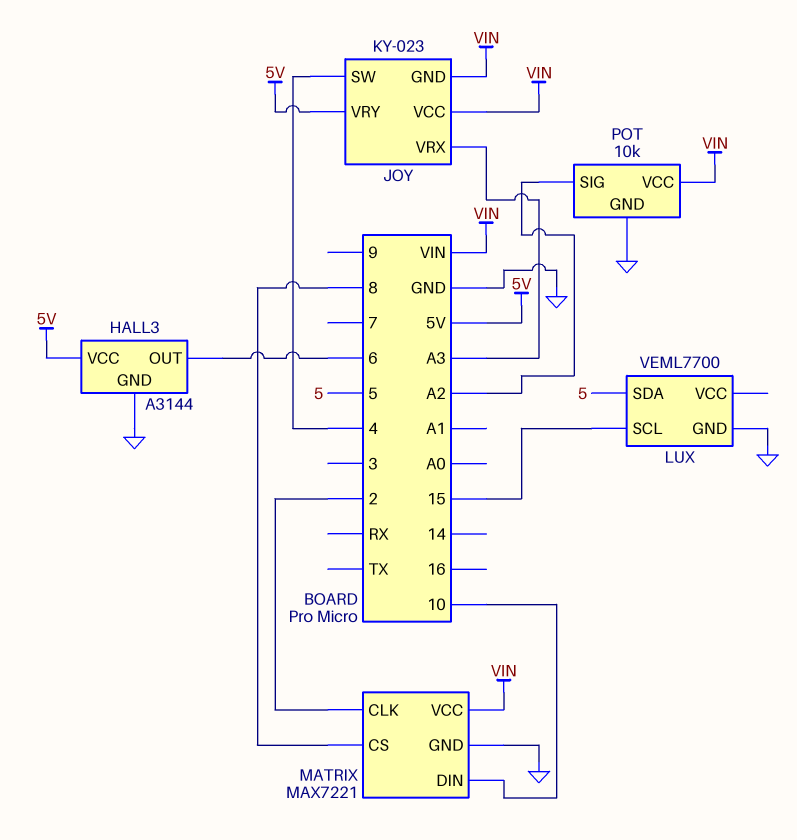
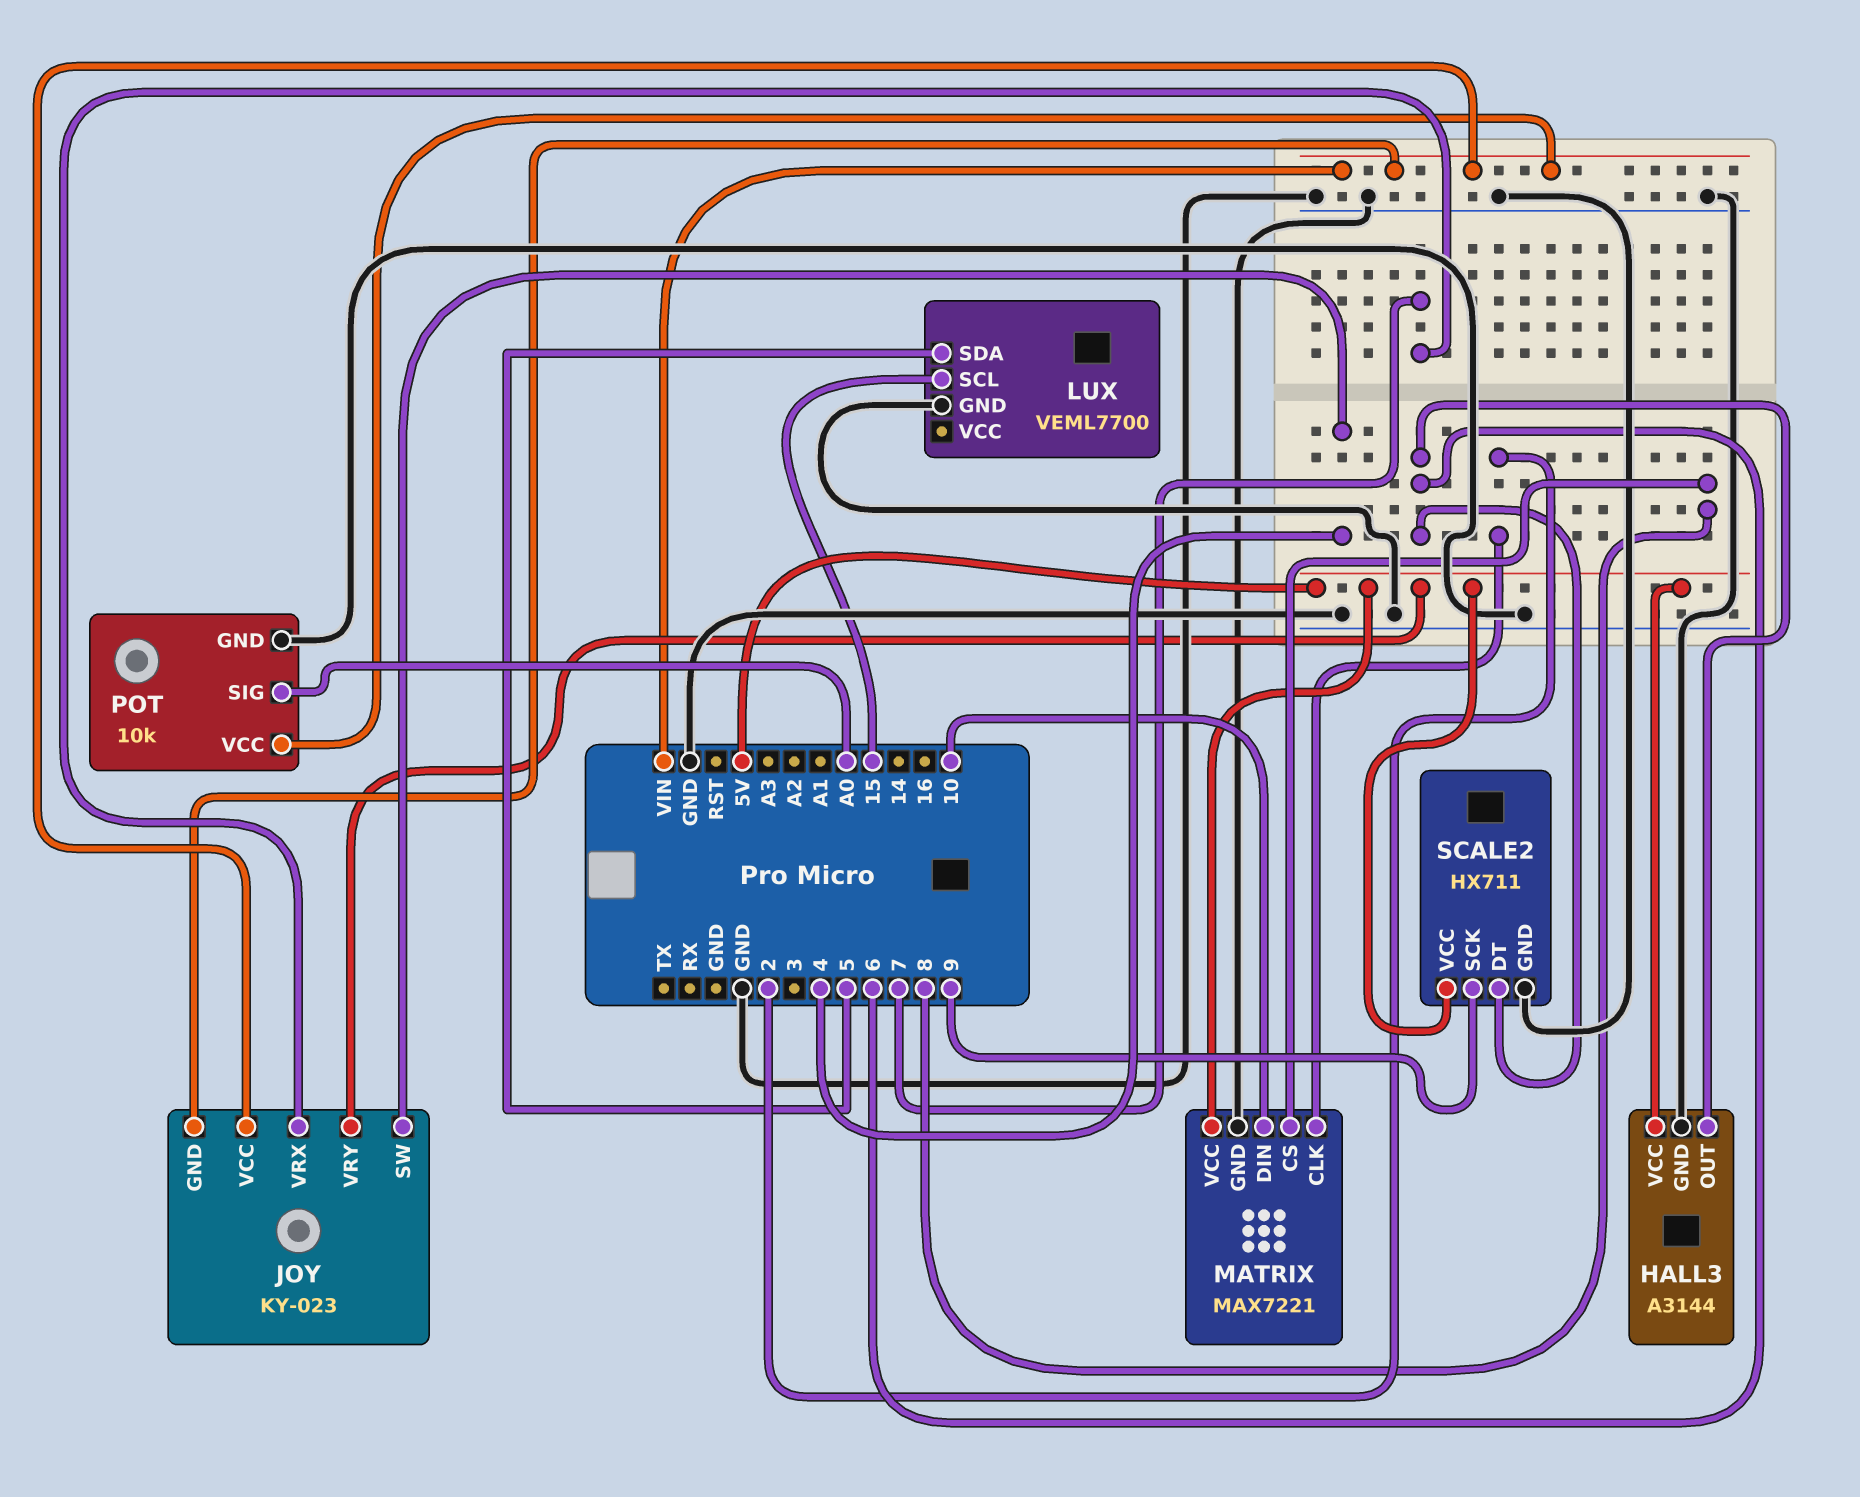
JOY pin VRX: A3 -> 7
MATRIX pin VCC: VIN -> 5V
POT pin SIG: A2 -> A0
SCALE2: none -> HX711
SCALE2 pin DT: none -> 6
SCALE2 pin GND: none -> GND
SCALE2 pin SCK: none -> 9
SCALE2 pin VCC: none -> 5V

